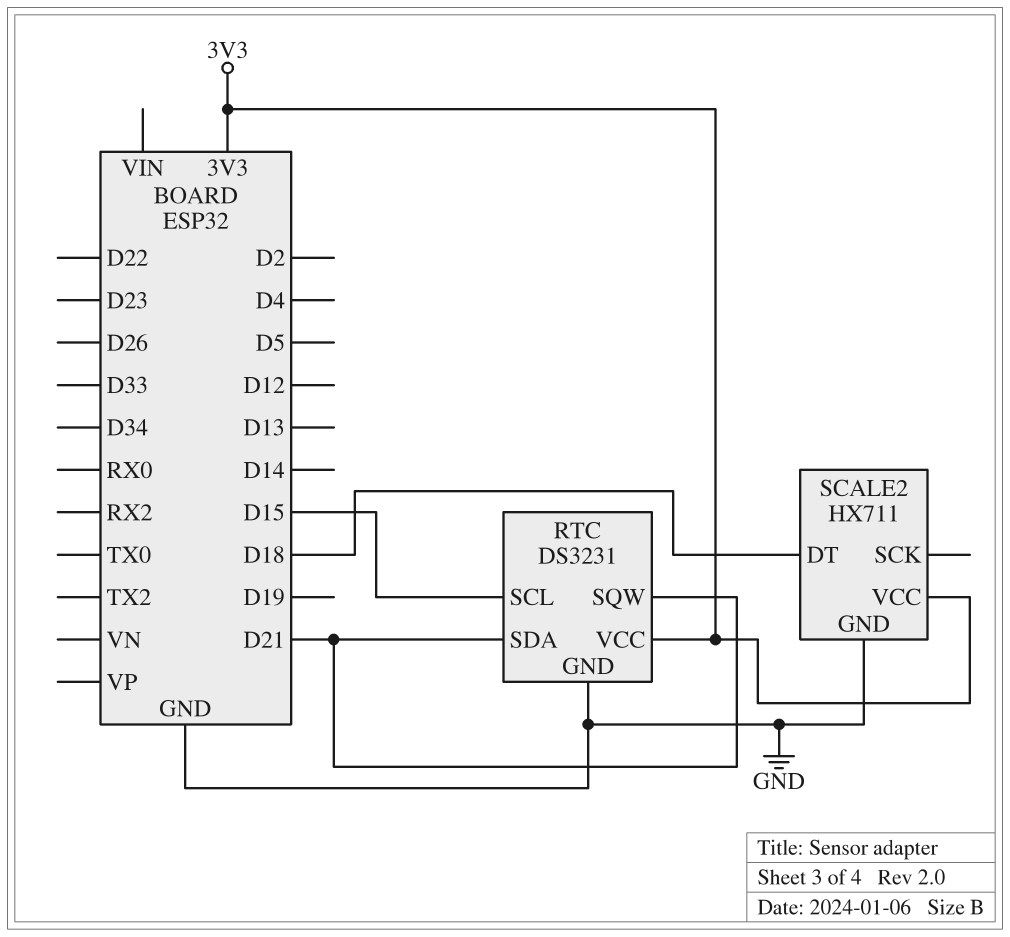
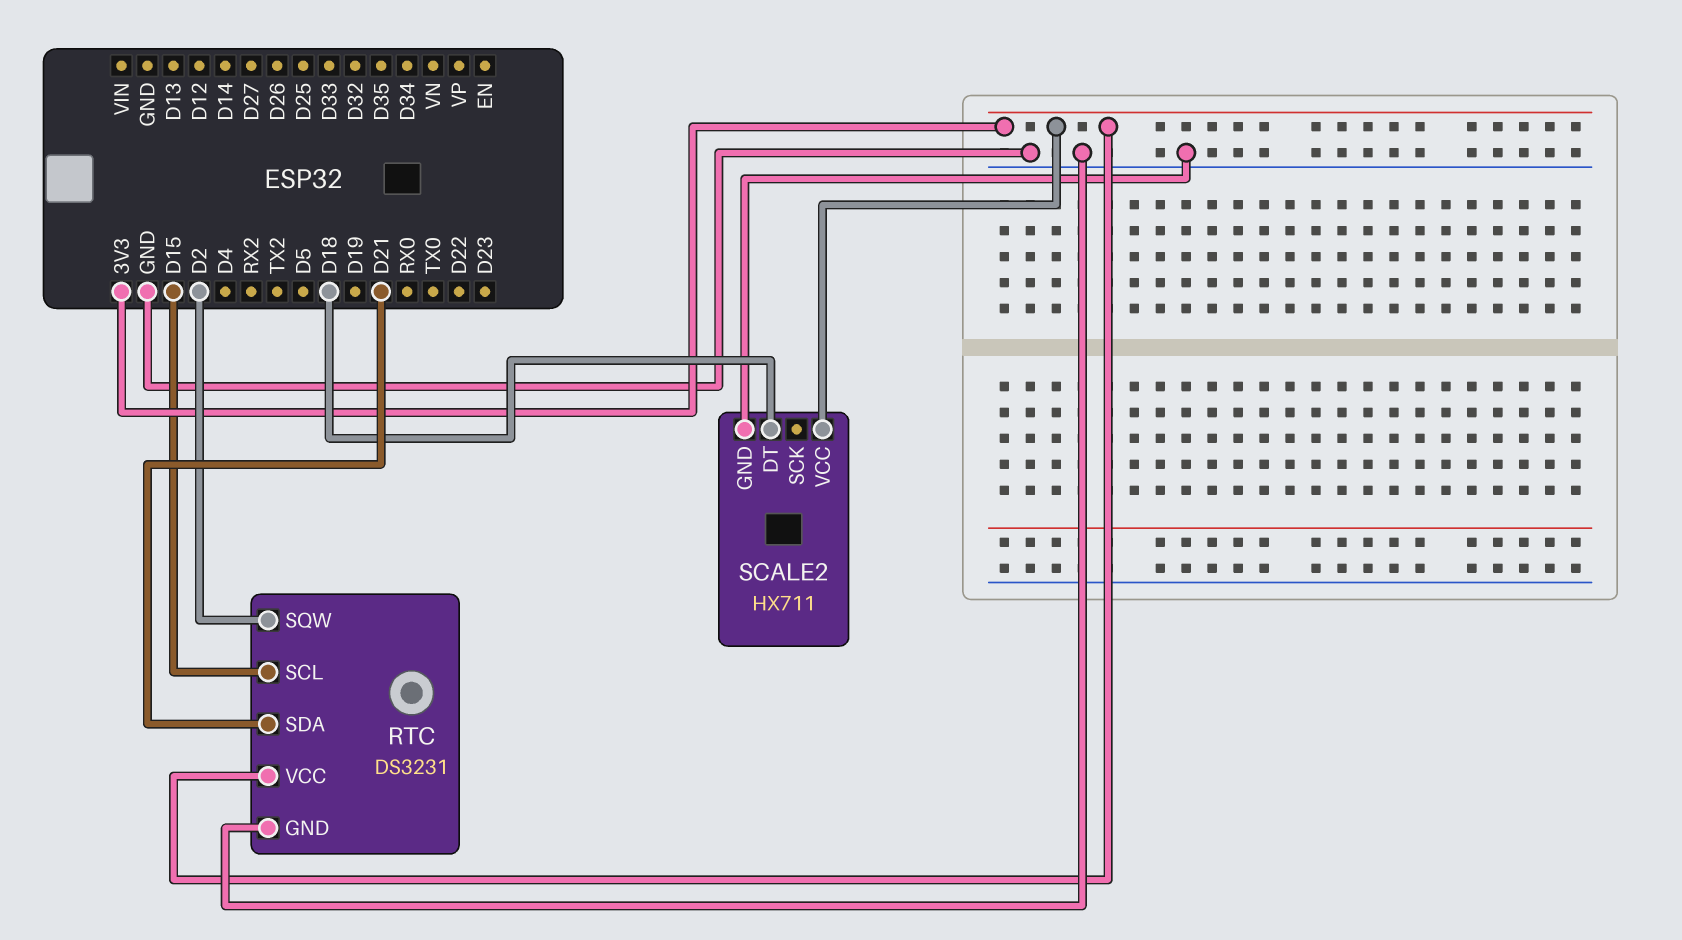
RTC pin SQW: D21 -> D2

